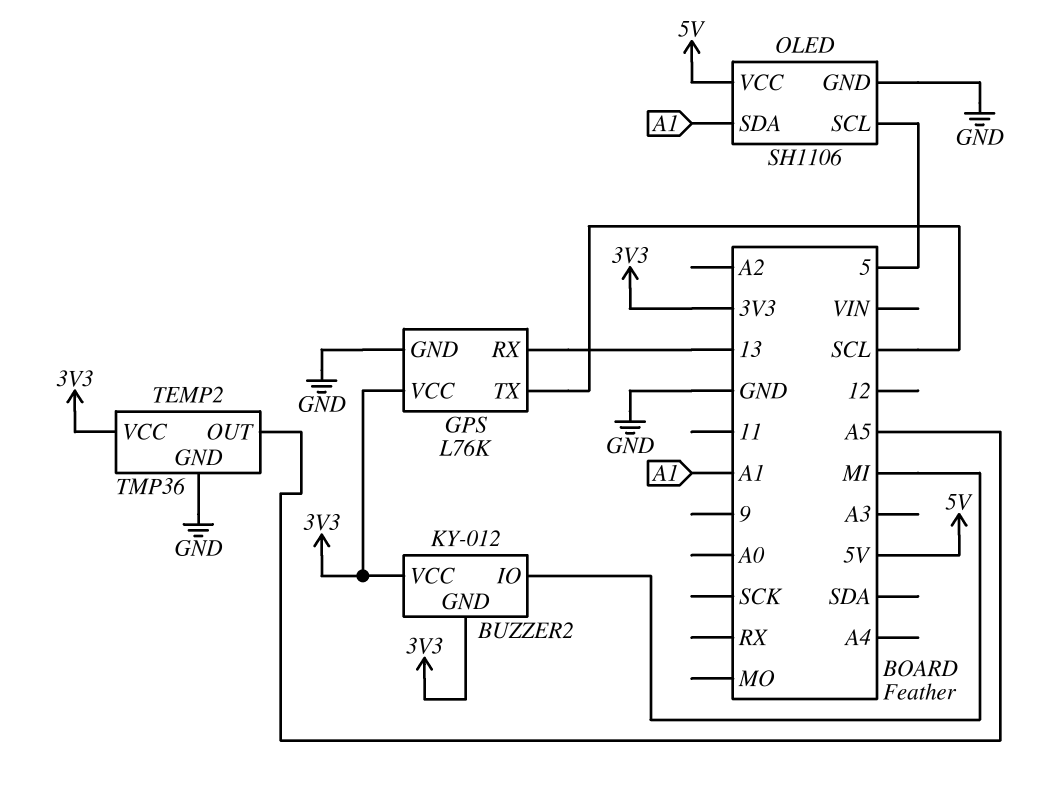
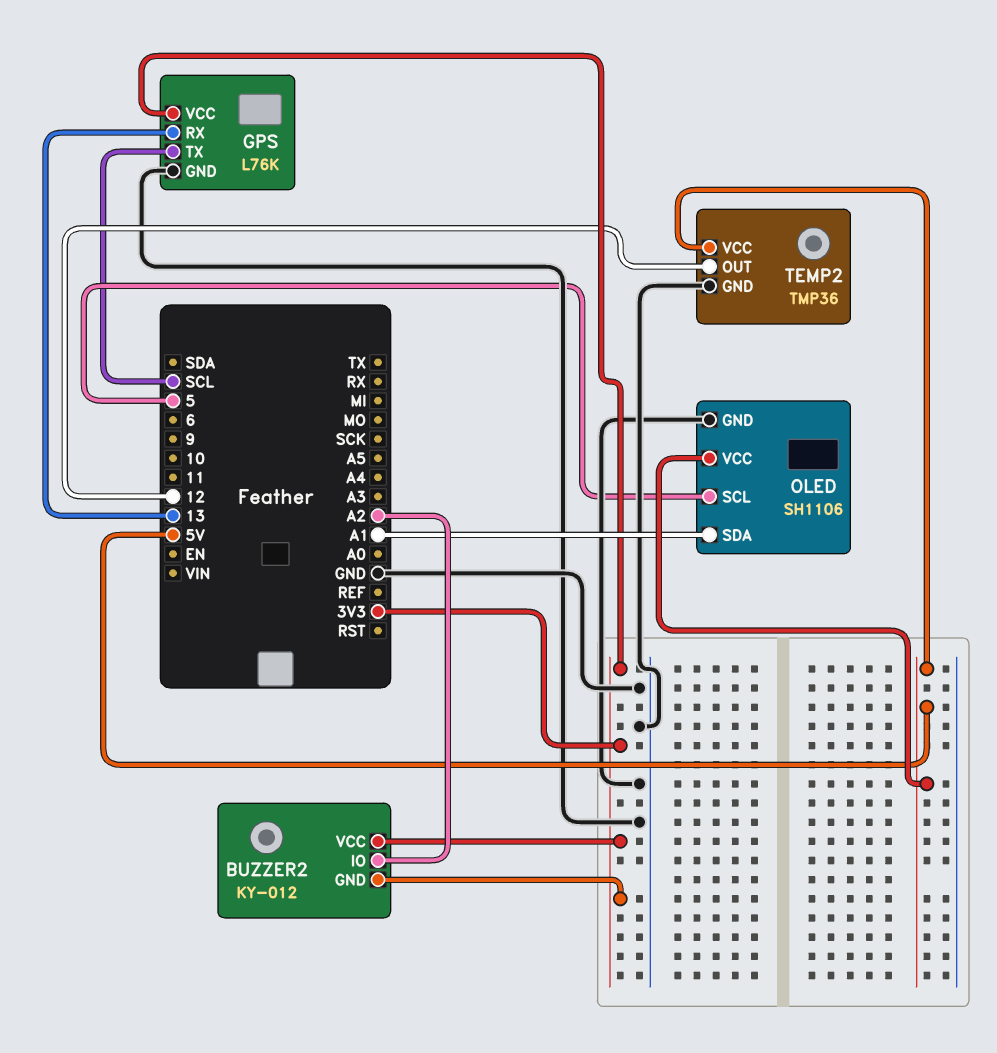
BUZZER2 pin IO: MI -> A2
TEMP2 pin OUT: A5 -> 12
TEMP2 pin VCC: 3V3 -> 5V

